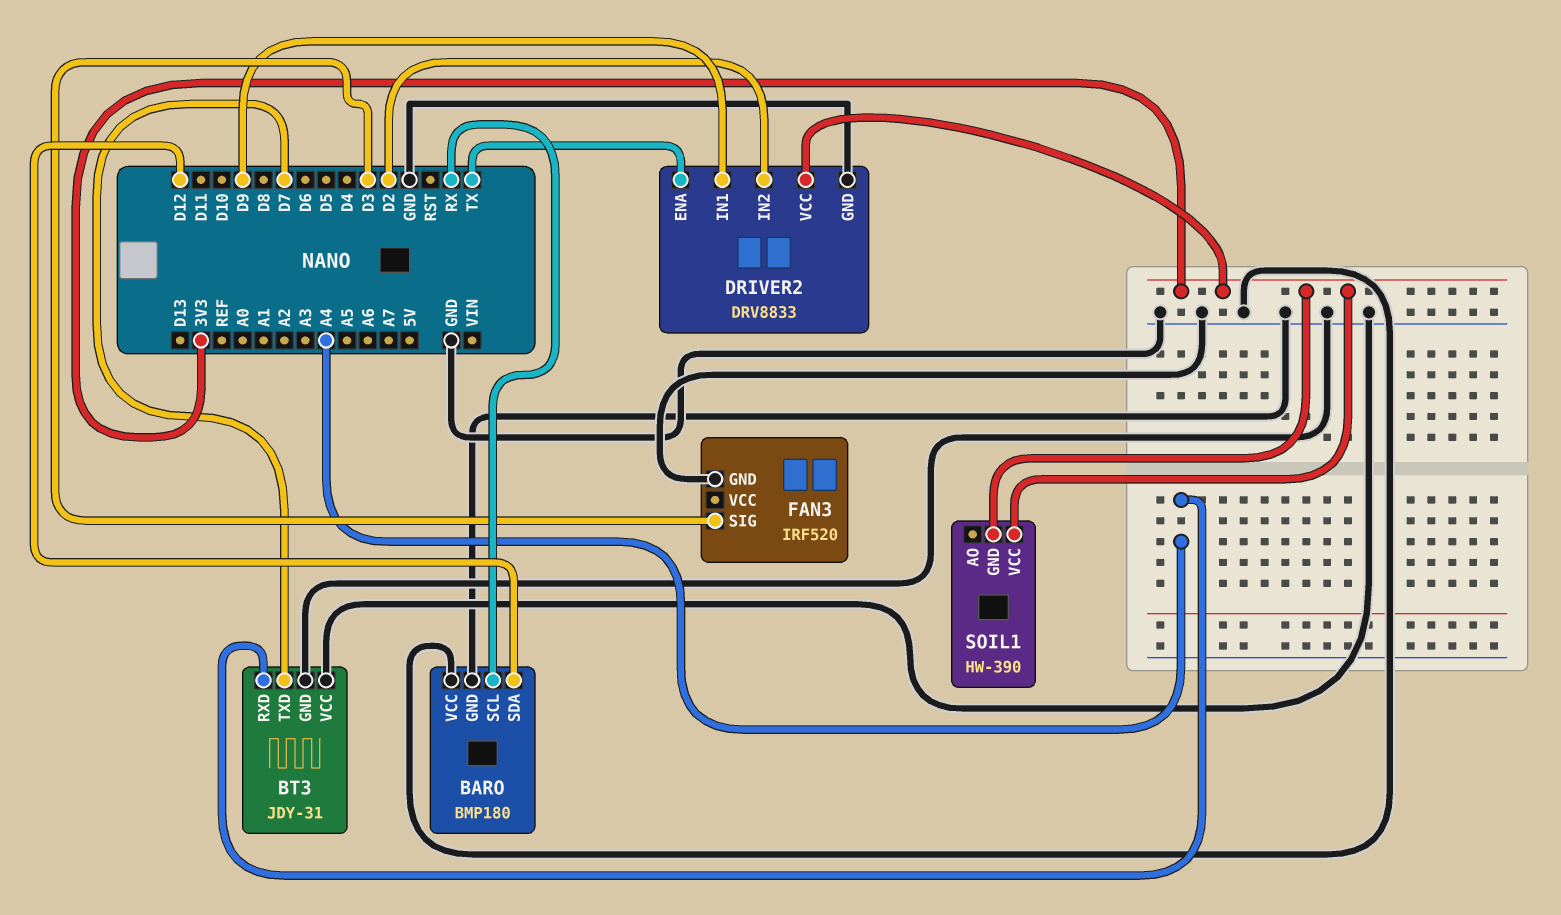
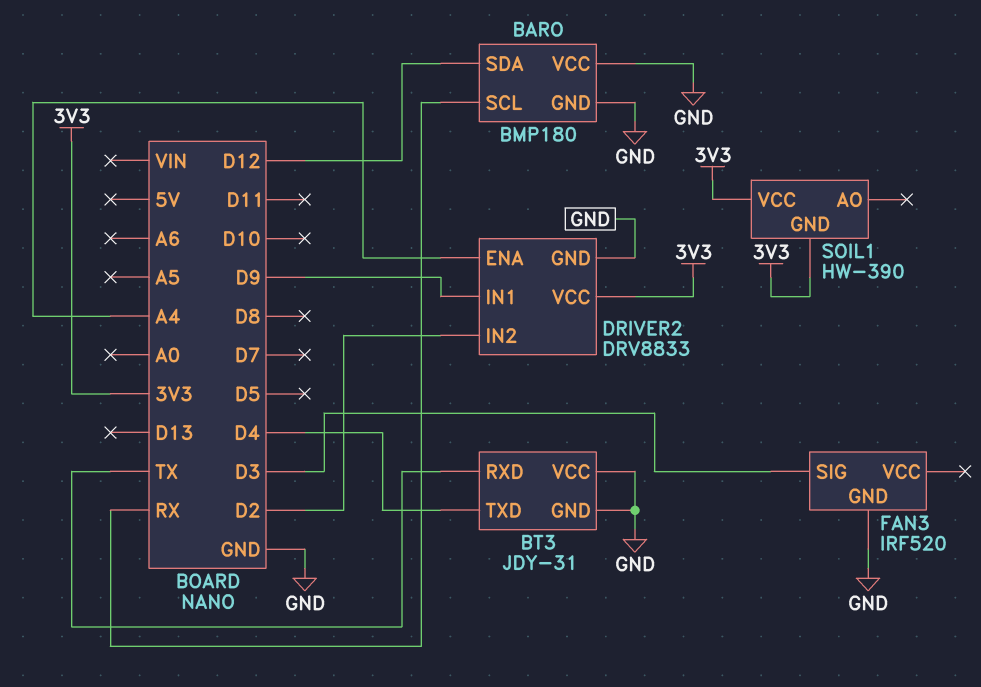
BT3 pin RXD: A4 -> TX
BT3 pin TXD: D7 -> D4
DRIVER2 pin ENA: TX -> A4

